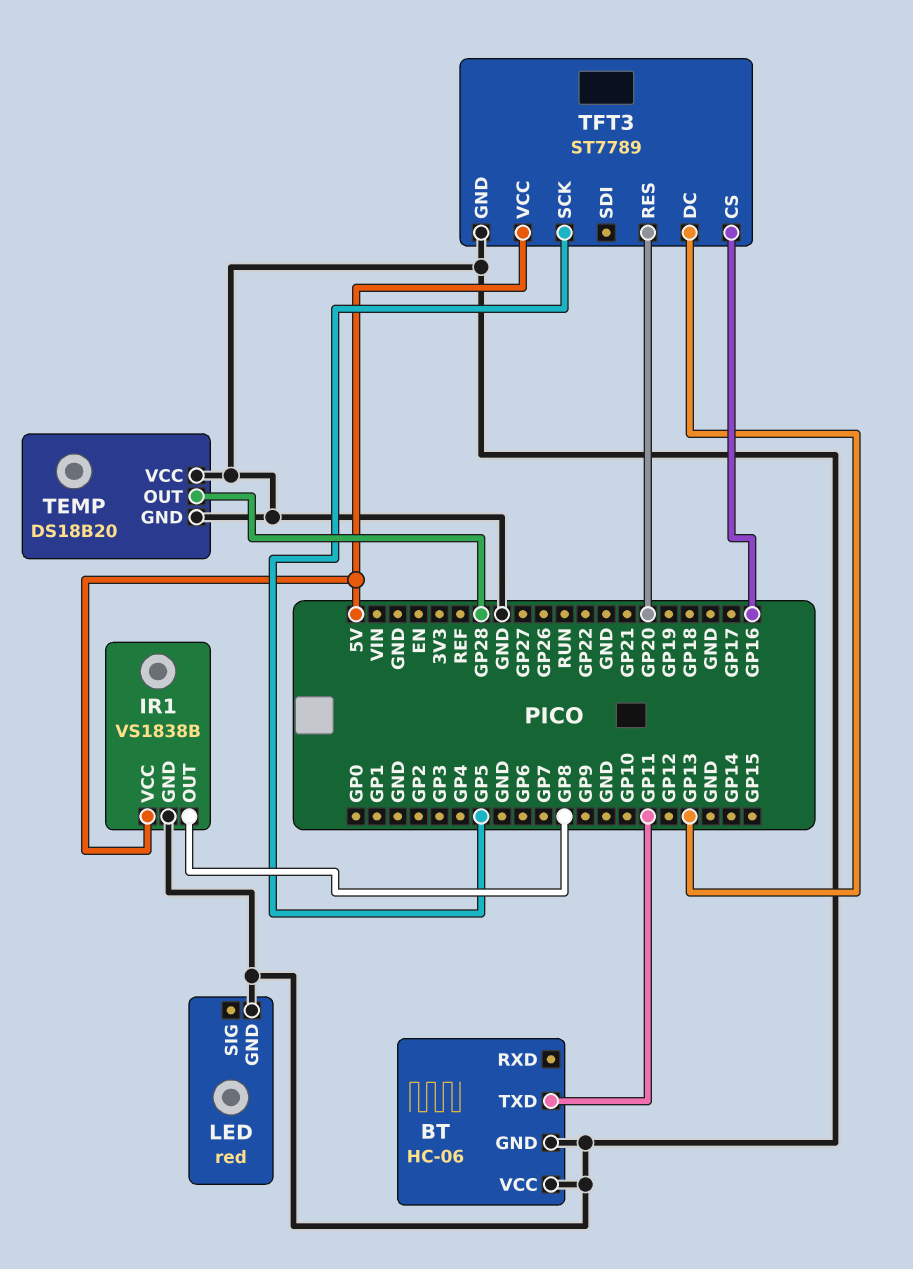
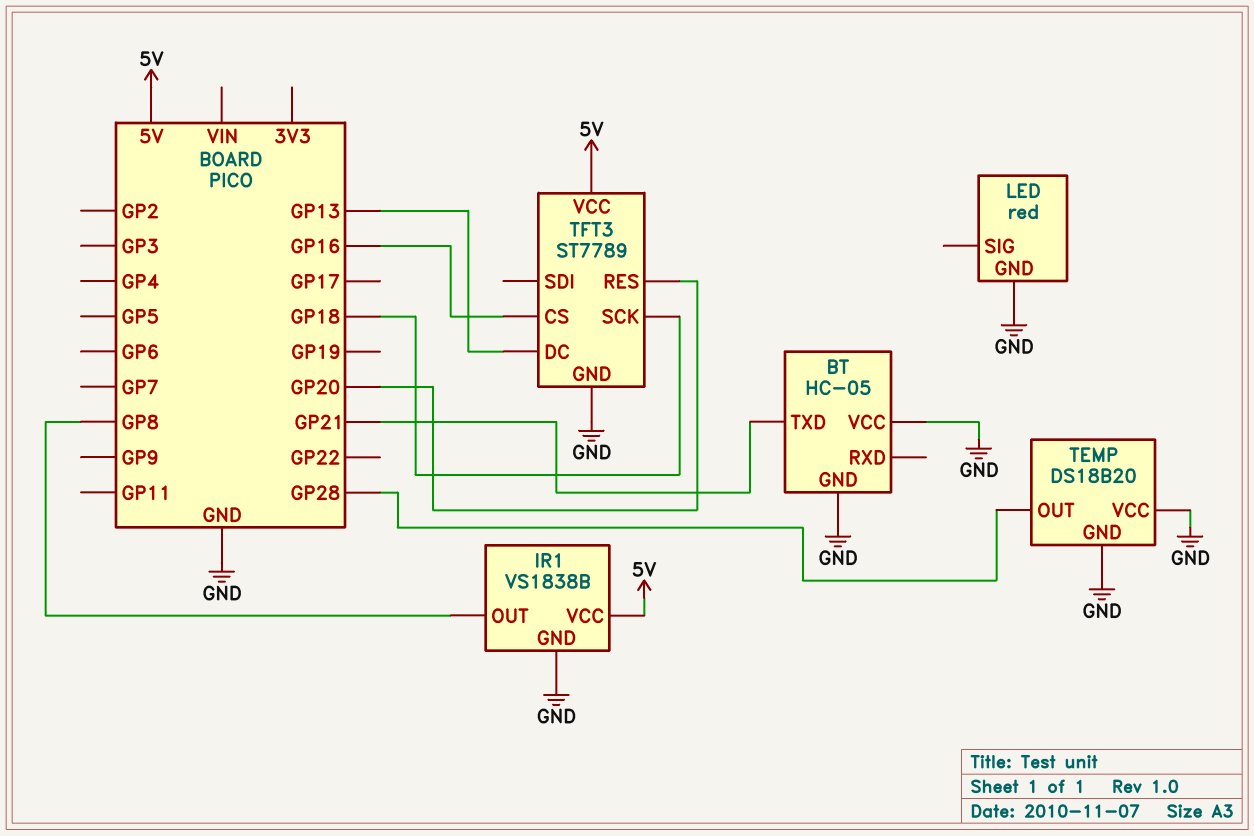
BT: HC-06 -> HC-05
BT pin TXD: GP11 -> GP21
TFT3 pin SCK: GP5 -> GP18

